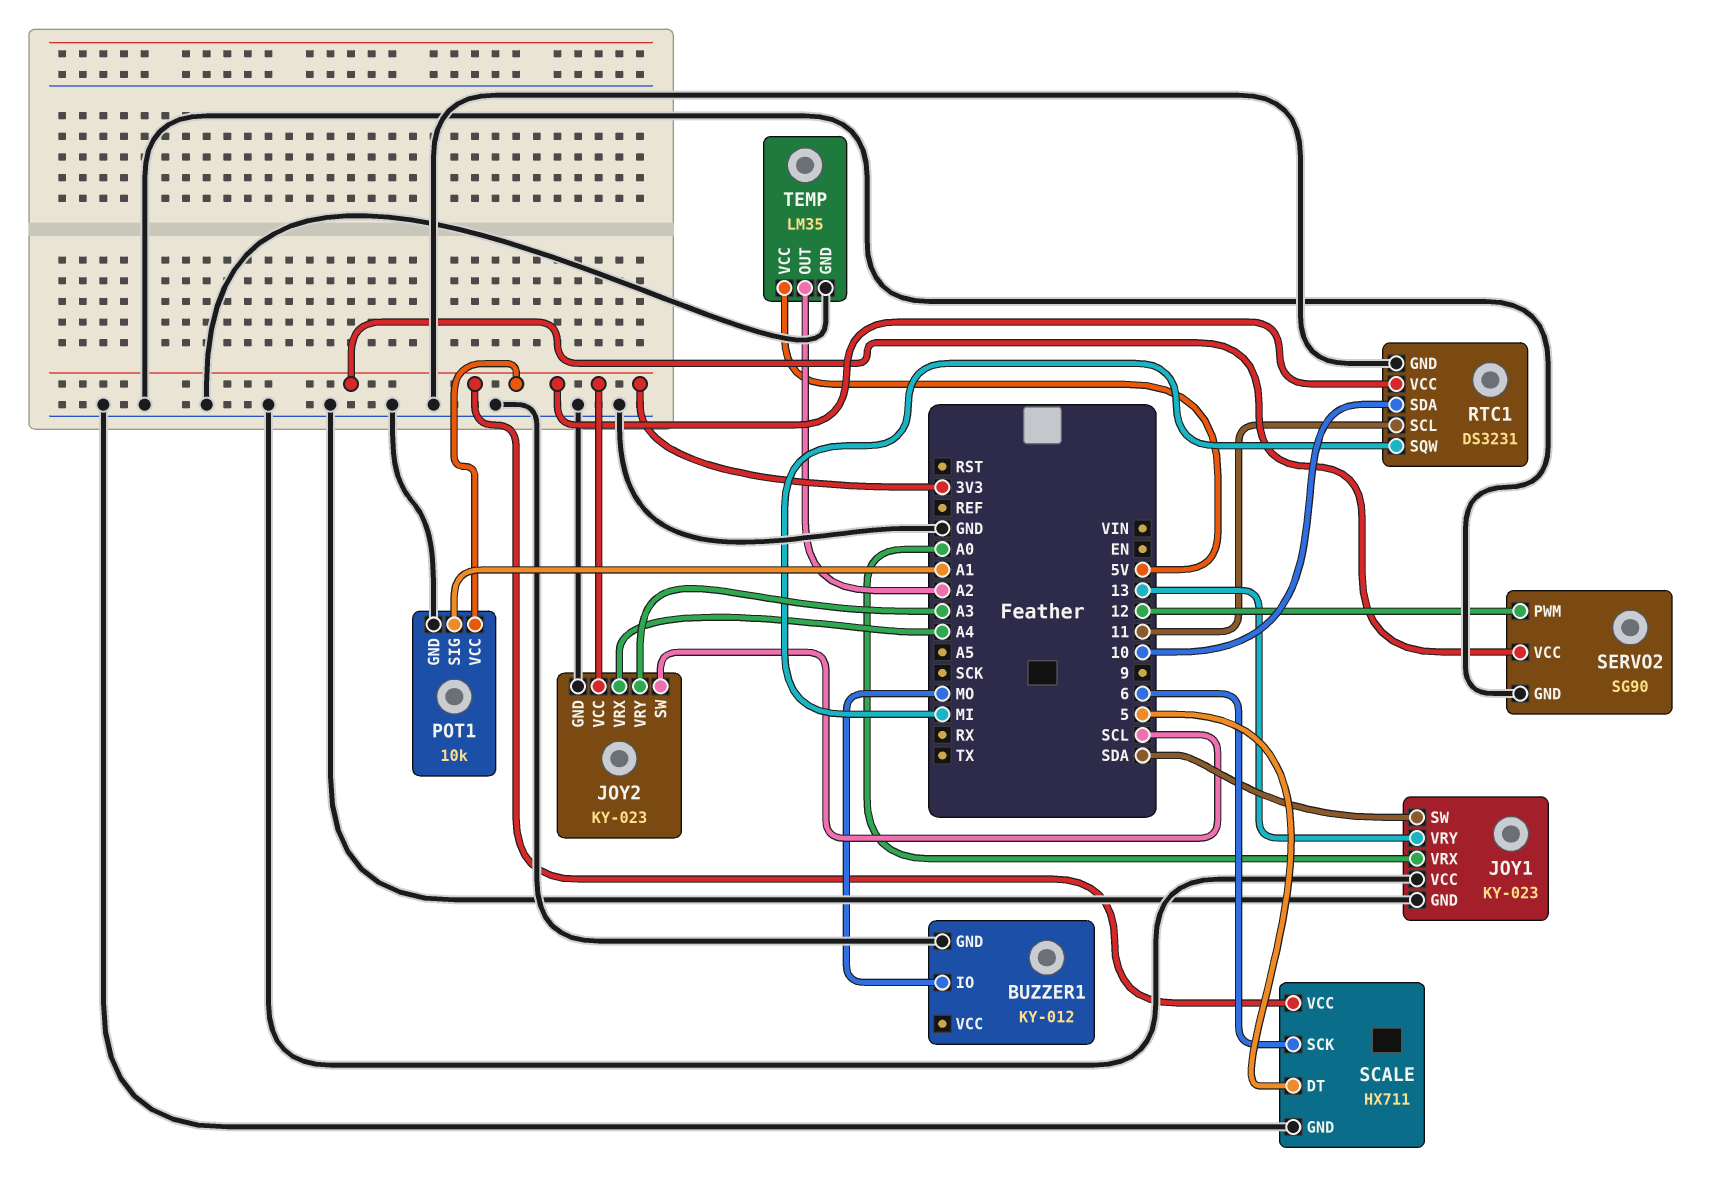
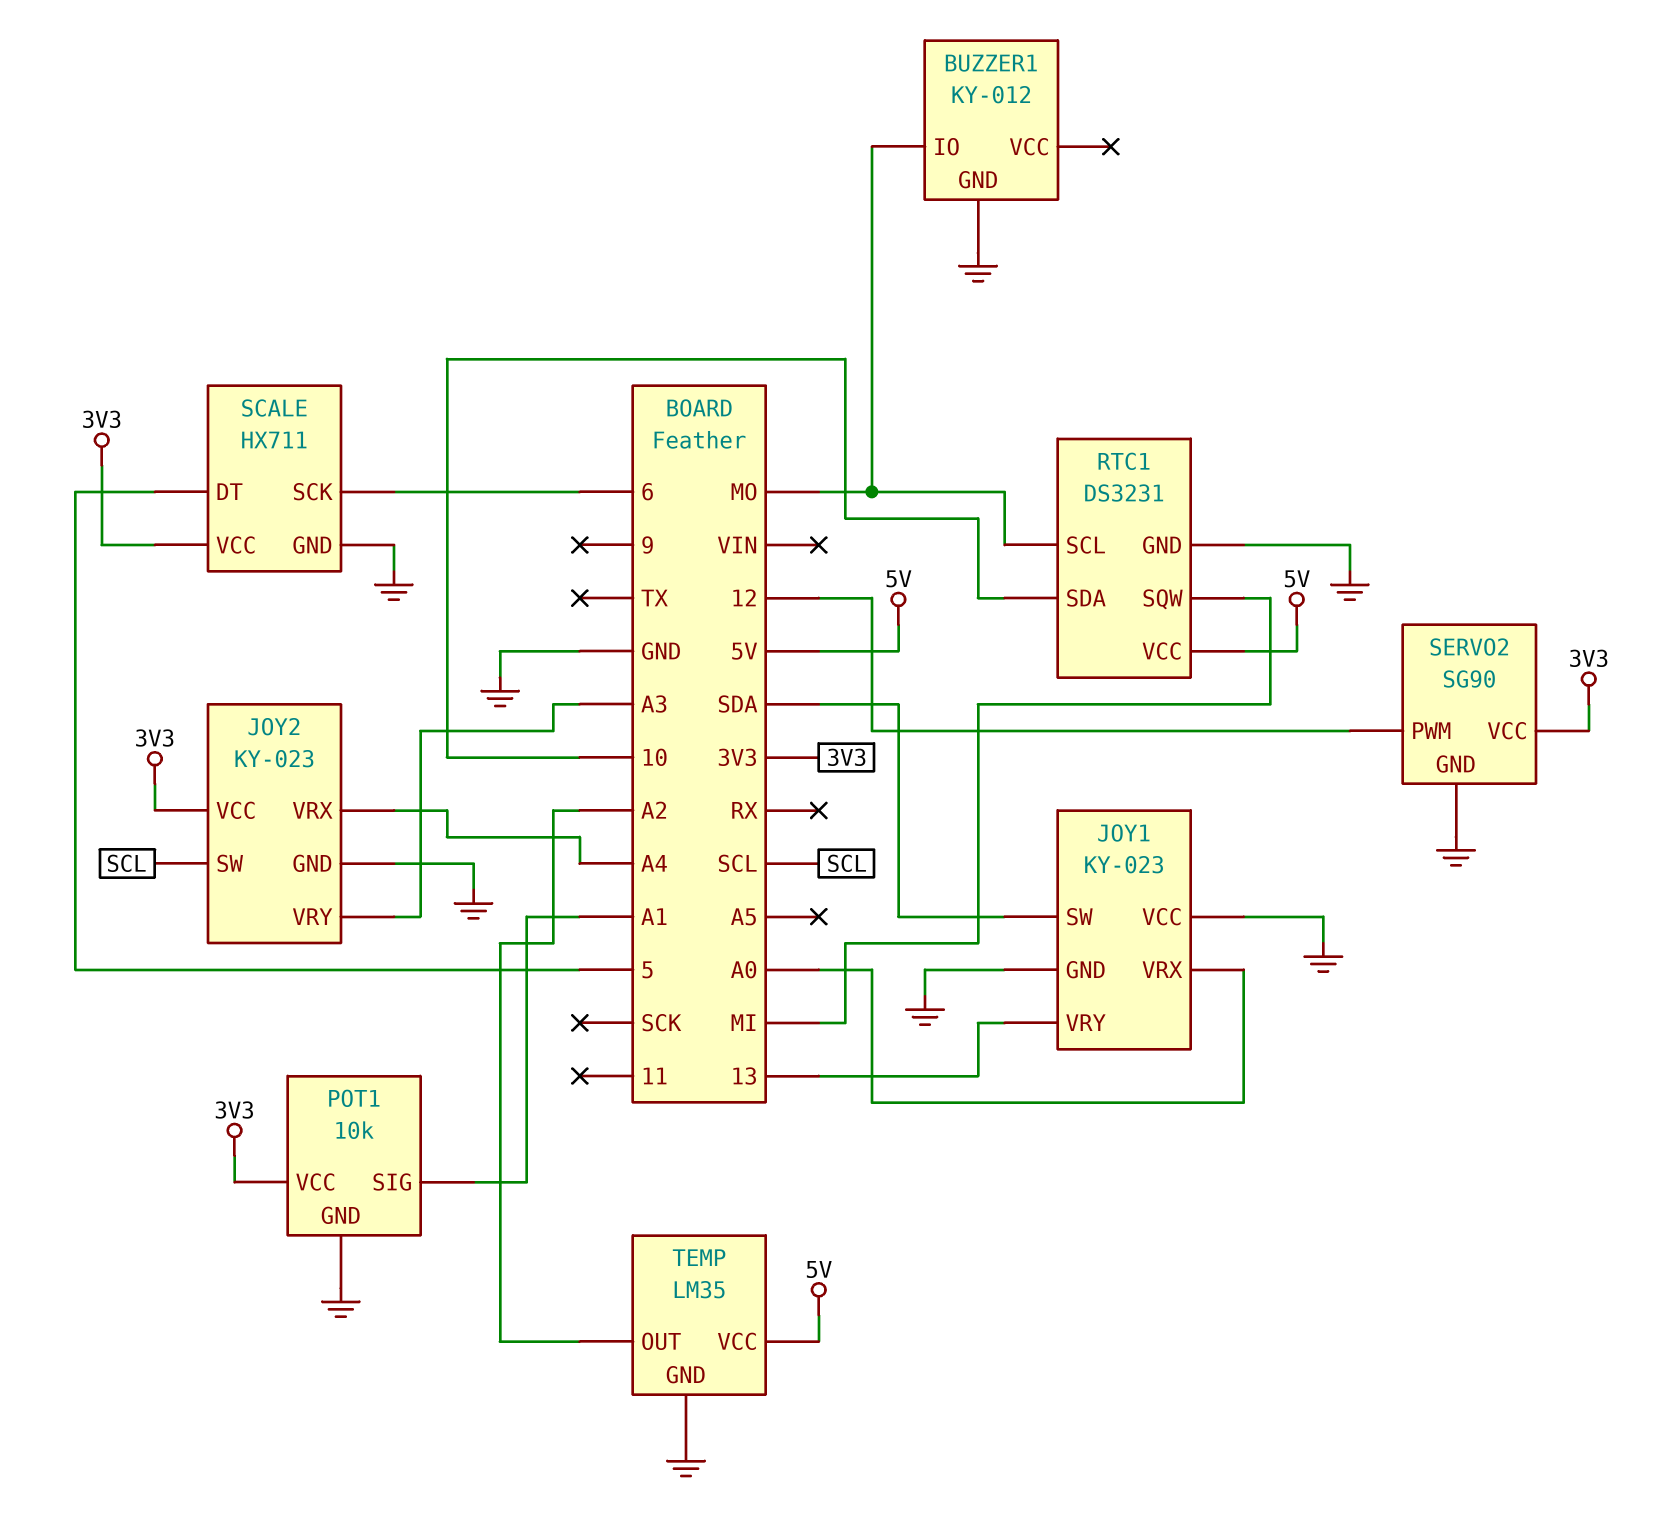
RTC1 pin SCL: 11 -> MO
RTC1 pin VCC: 3V3 -> 5V

